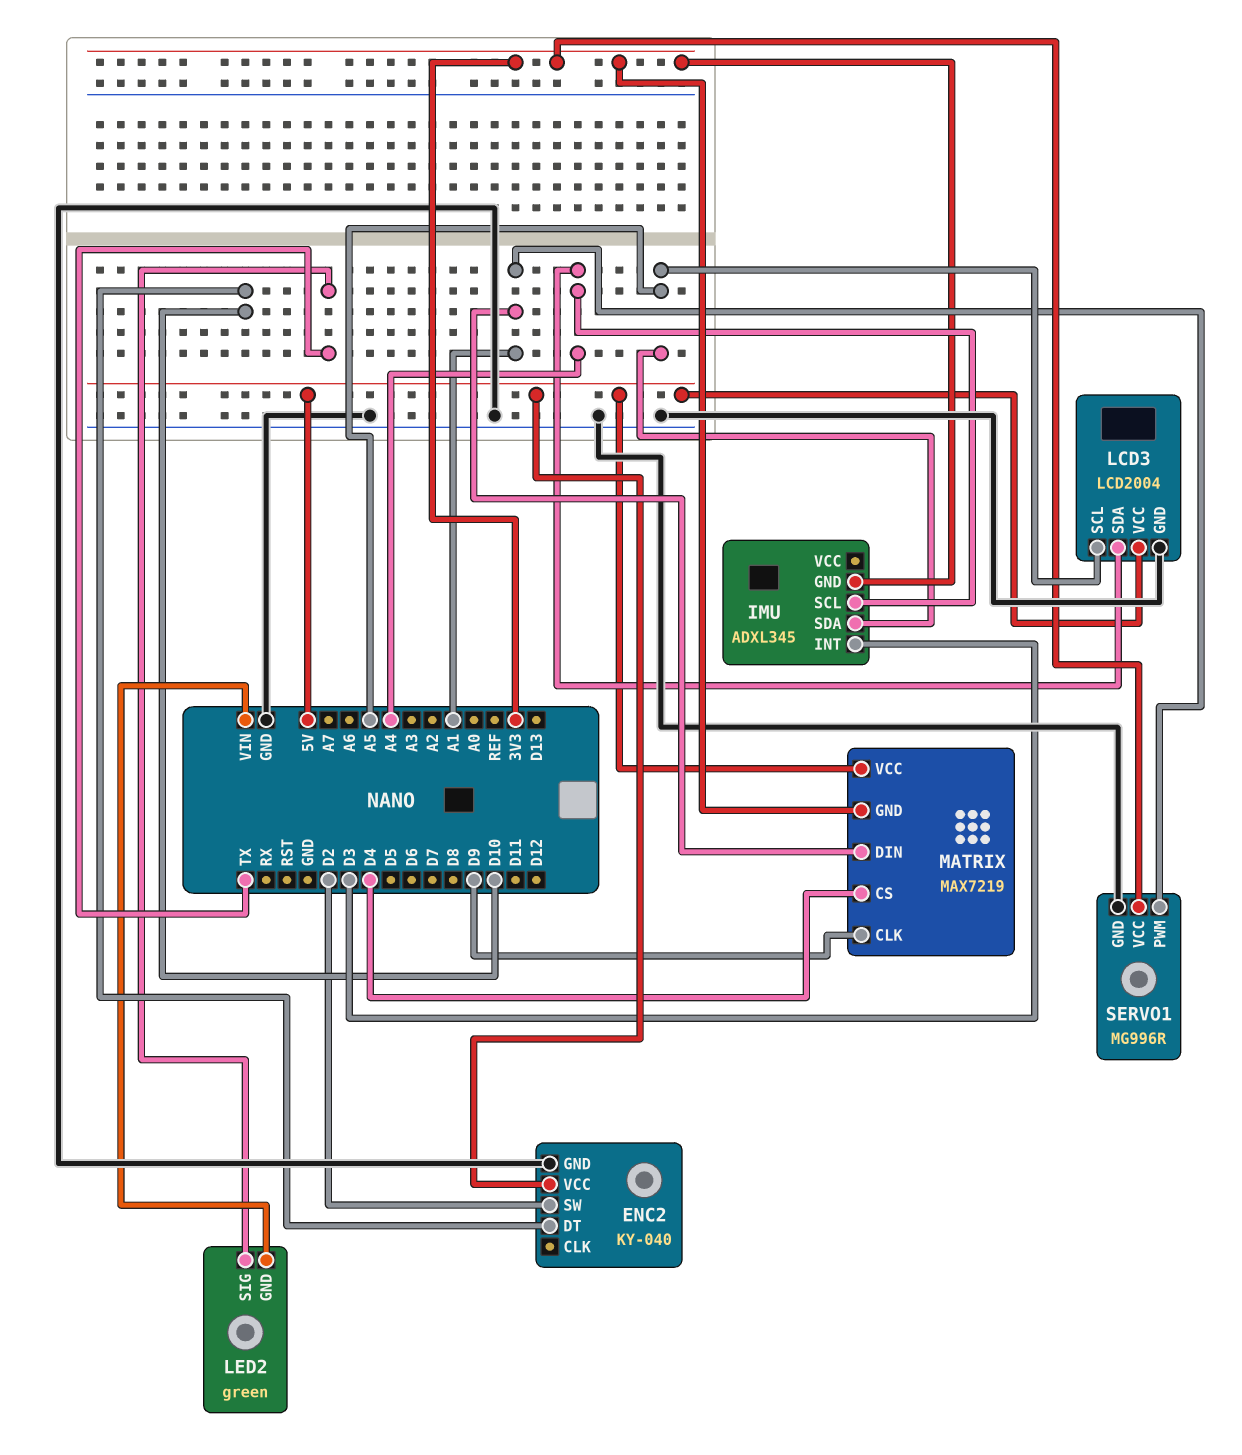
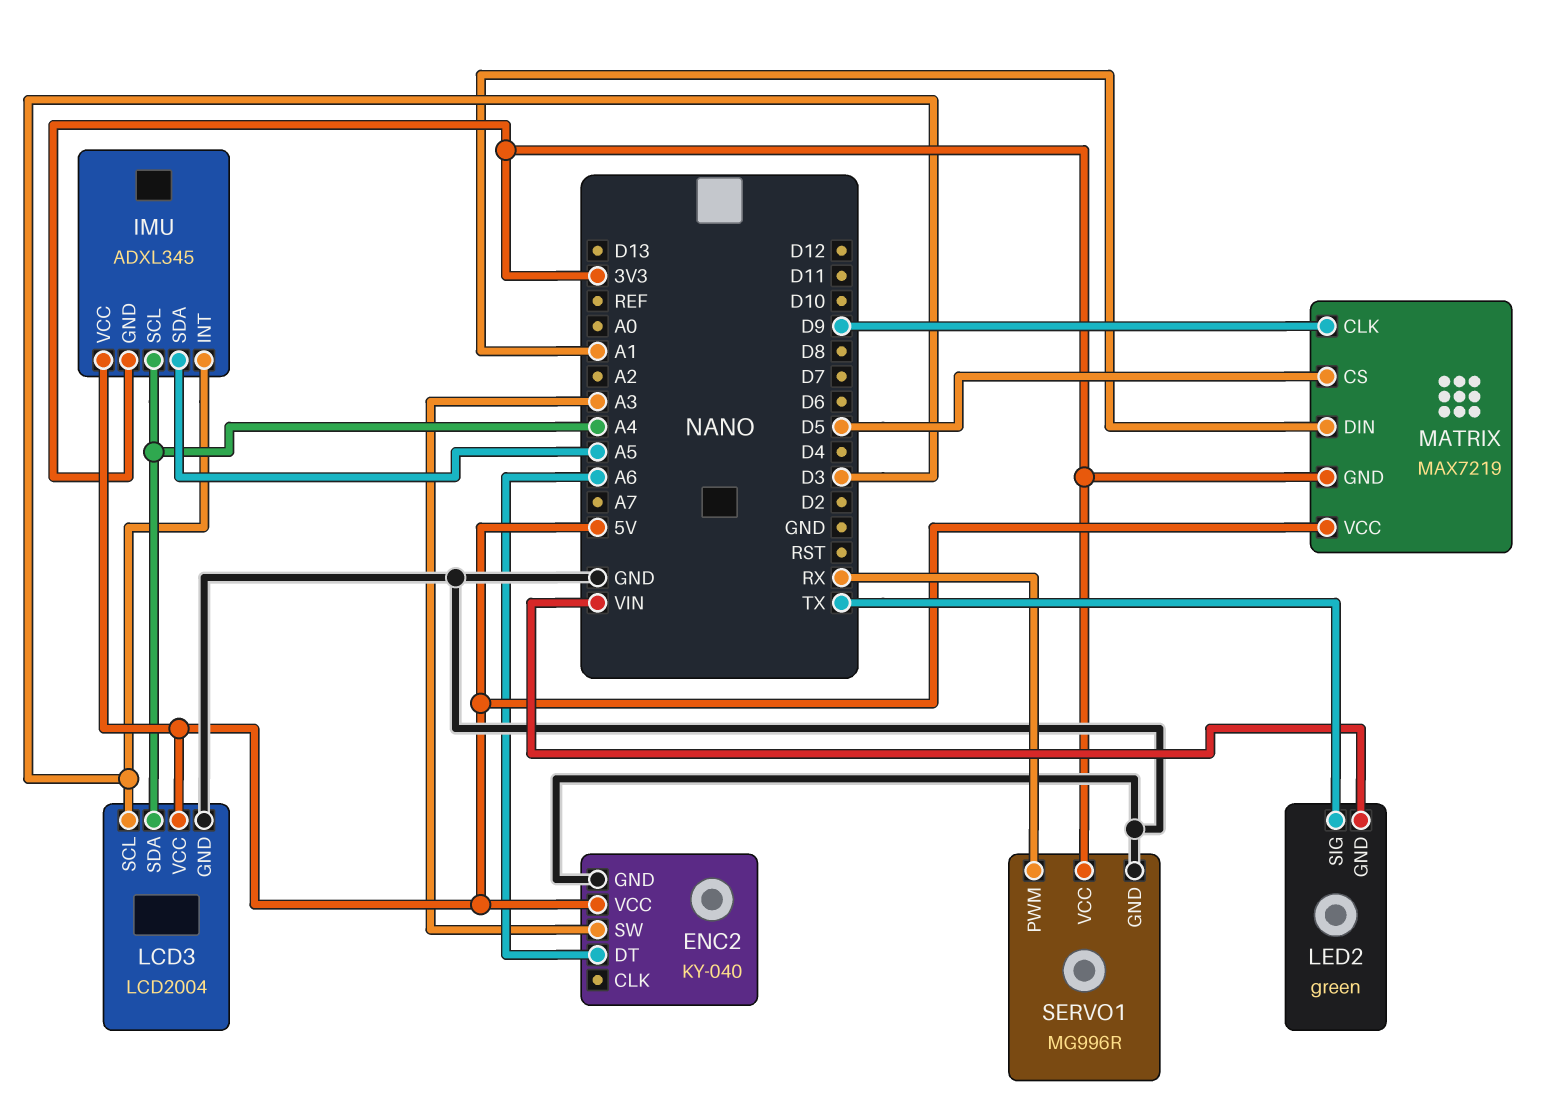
ENC2 pin DT: D10 -> A6
ENC2 pin SW: D2 -> A3
IMU pin VCC: none -> 5V
LCD3 pin SCL: A5 -> D3
MATRIX pin CS: D4 -> D5
SERVO1 pin PWM: A1 -> RX

